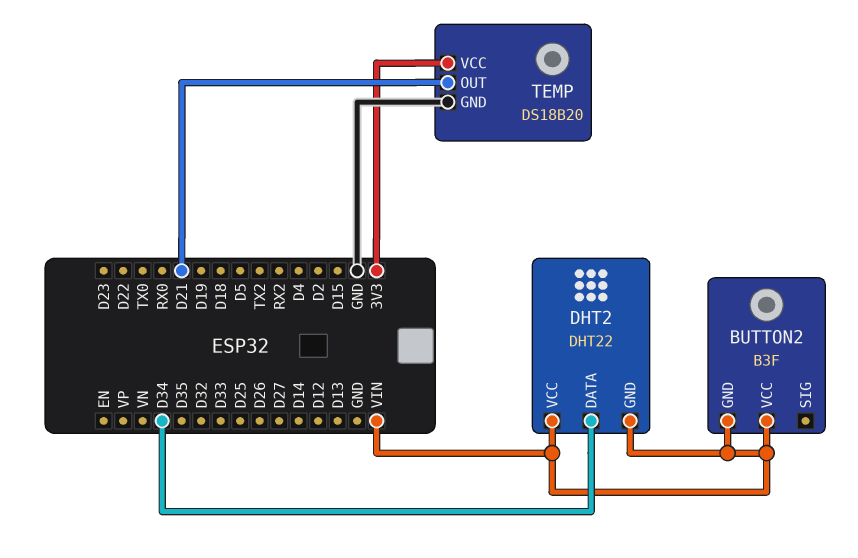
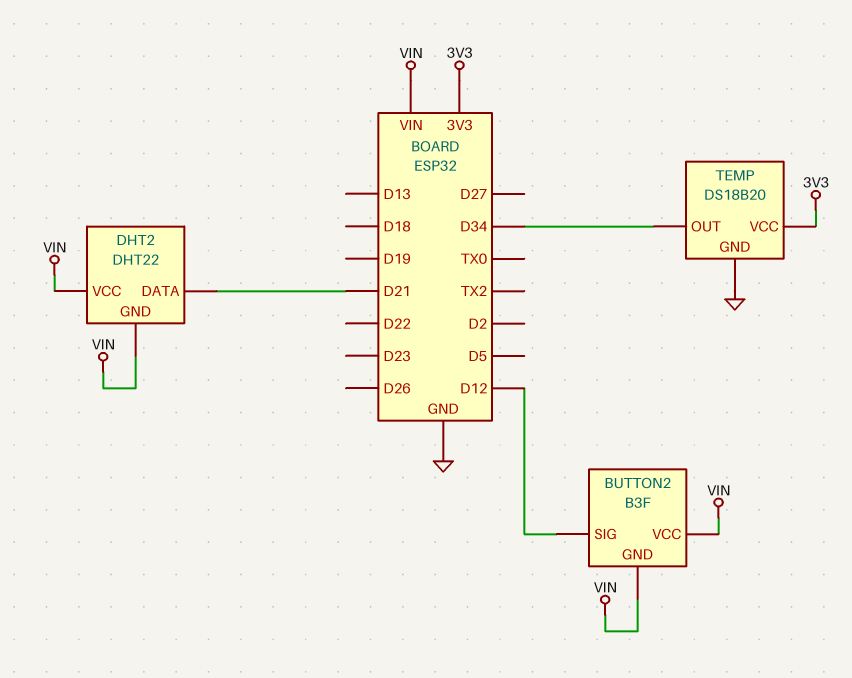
BUTTON2 pin SIG: none -> D12
DHT2 pin DATA: D34 -> D21
TEMP pin OUT: D21 -> D34

